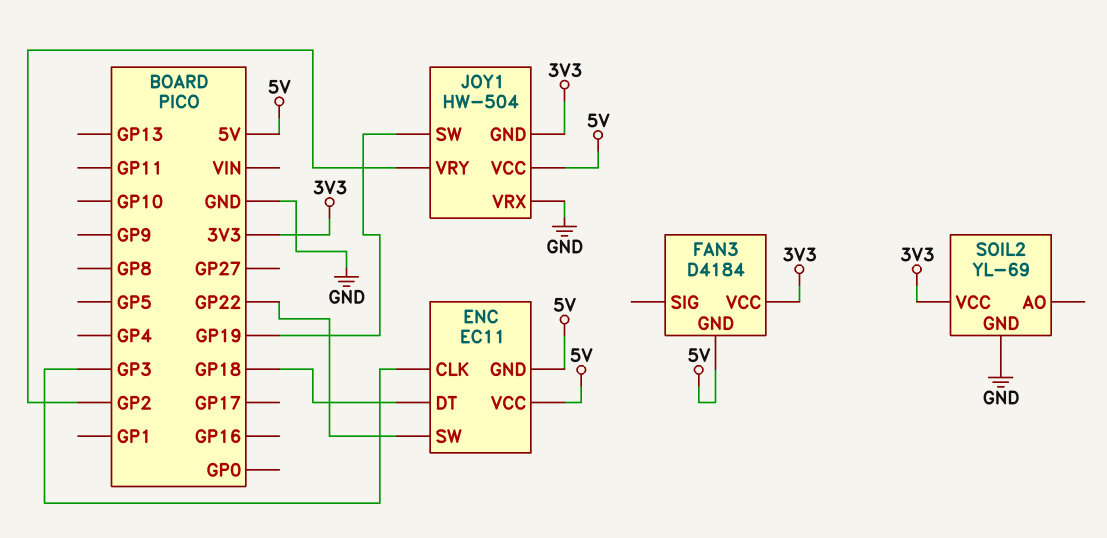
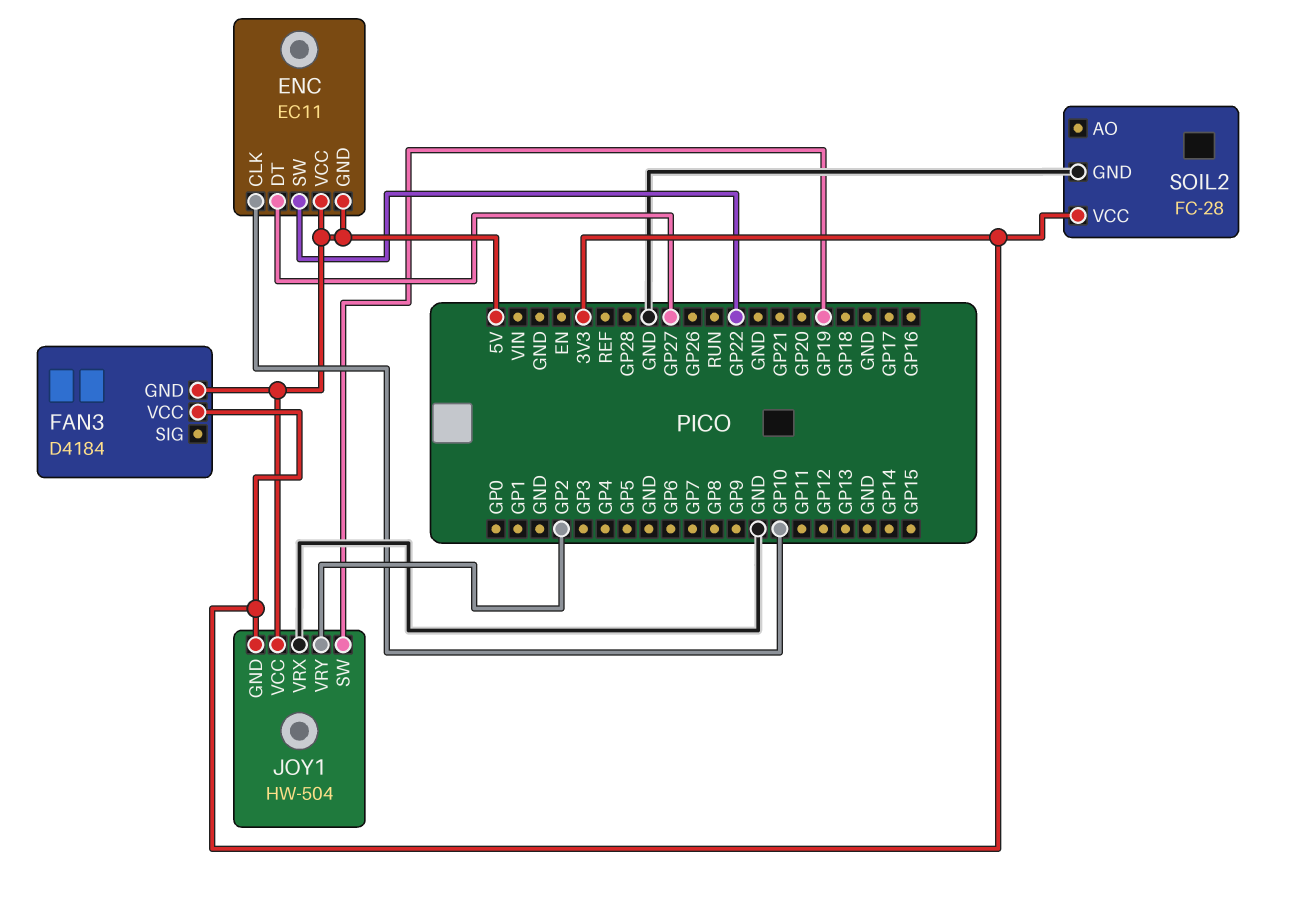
ENC pin CLK: GP3 -> GP10
ENC pin DT: GP18 -> GP27
SOIL2: YL-69 -> FC-28

